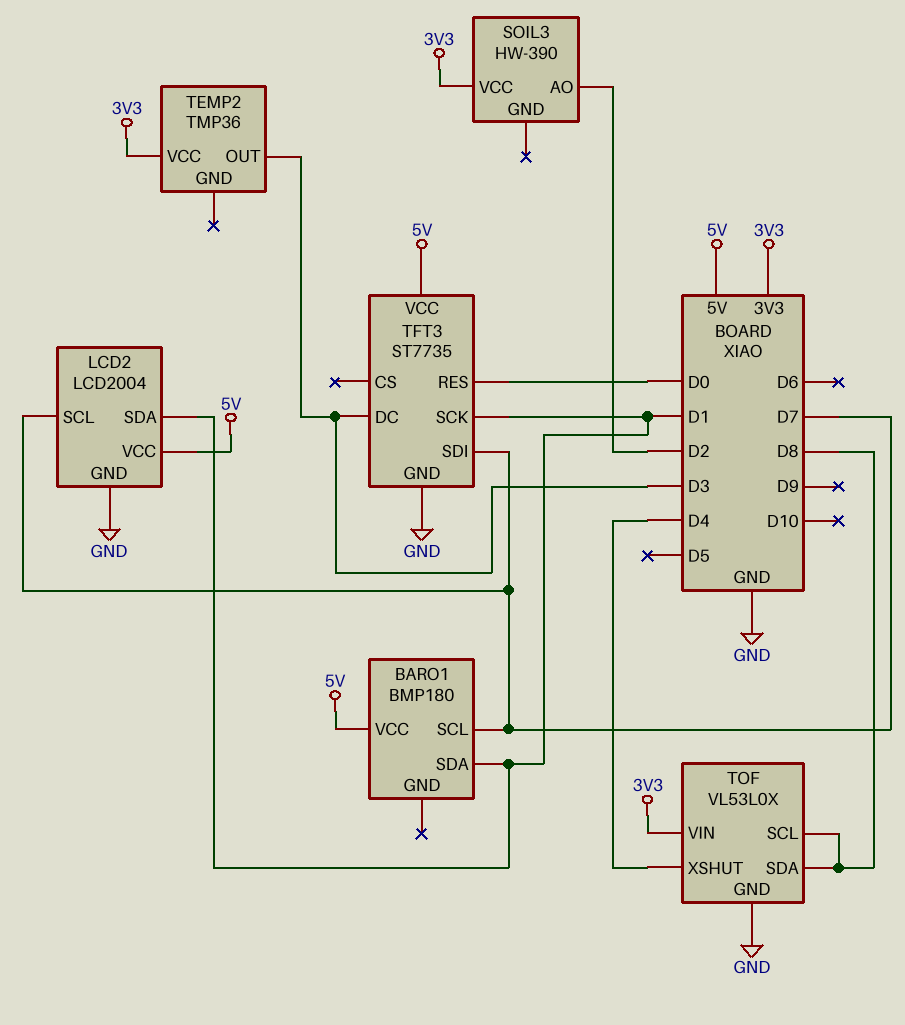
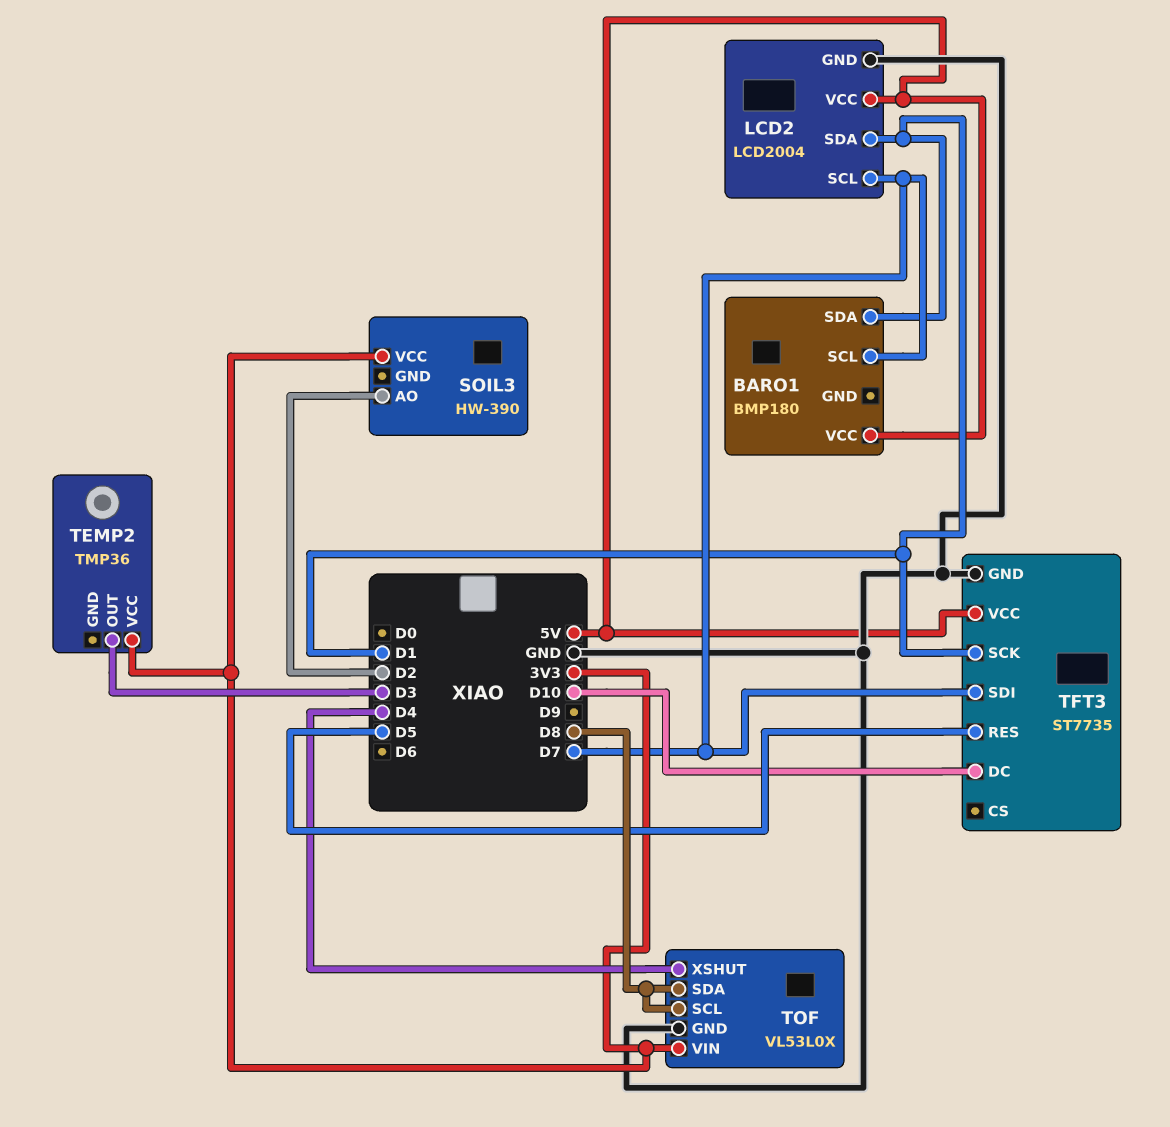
TFT3 pin DC: D3 -> D10
TFT3 pin RES: D0 -> D5

